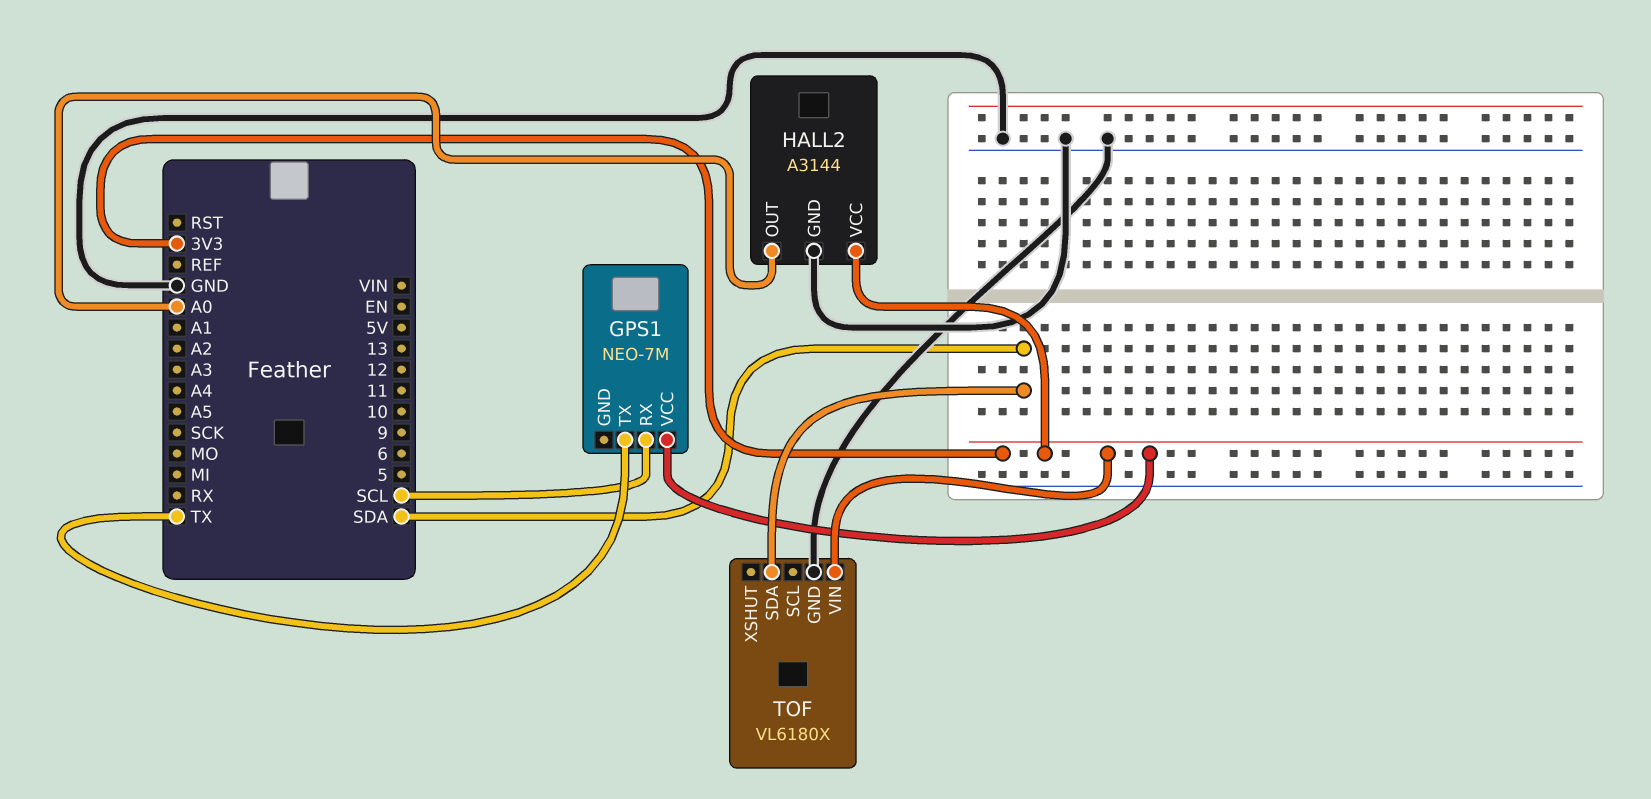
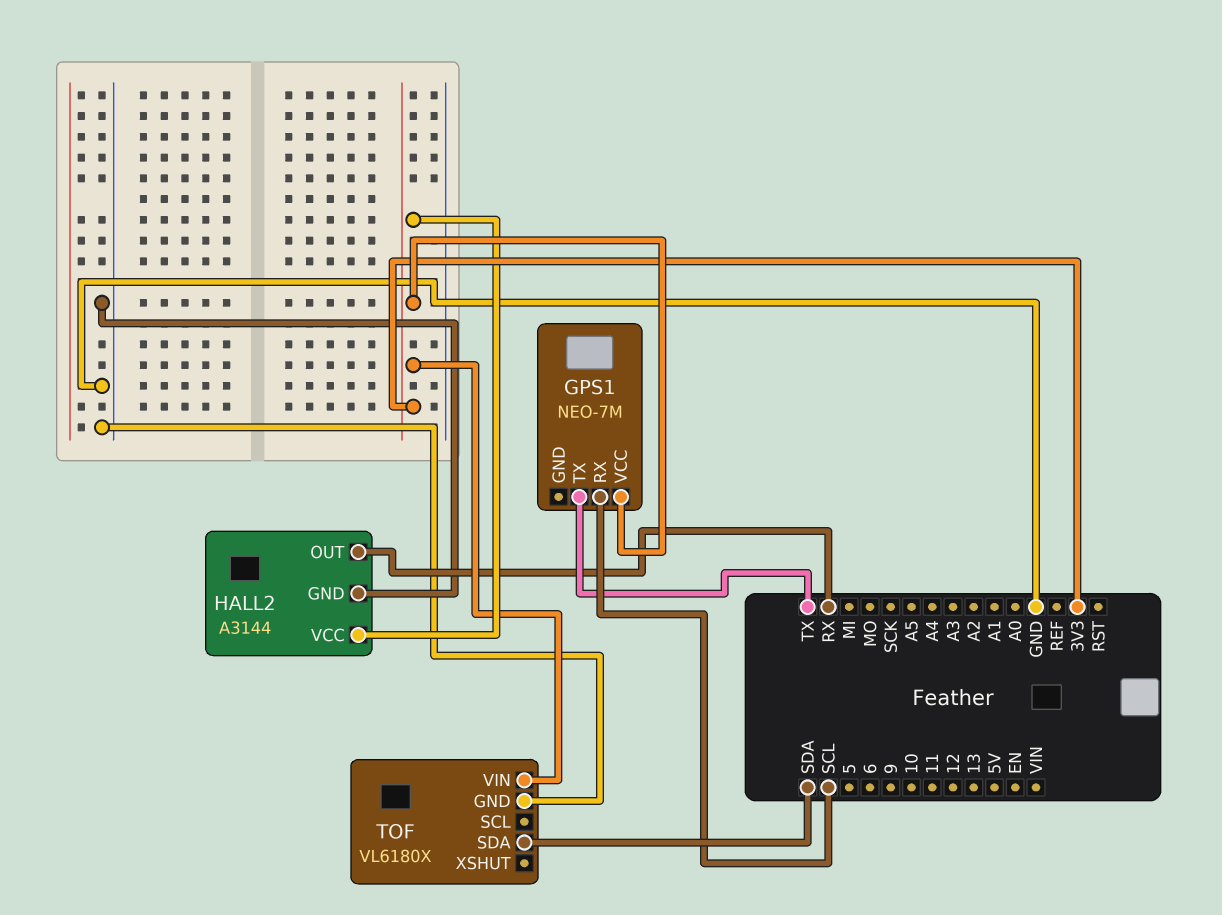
HALL2 pin OUT: A0 -> RX

